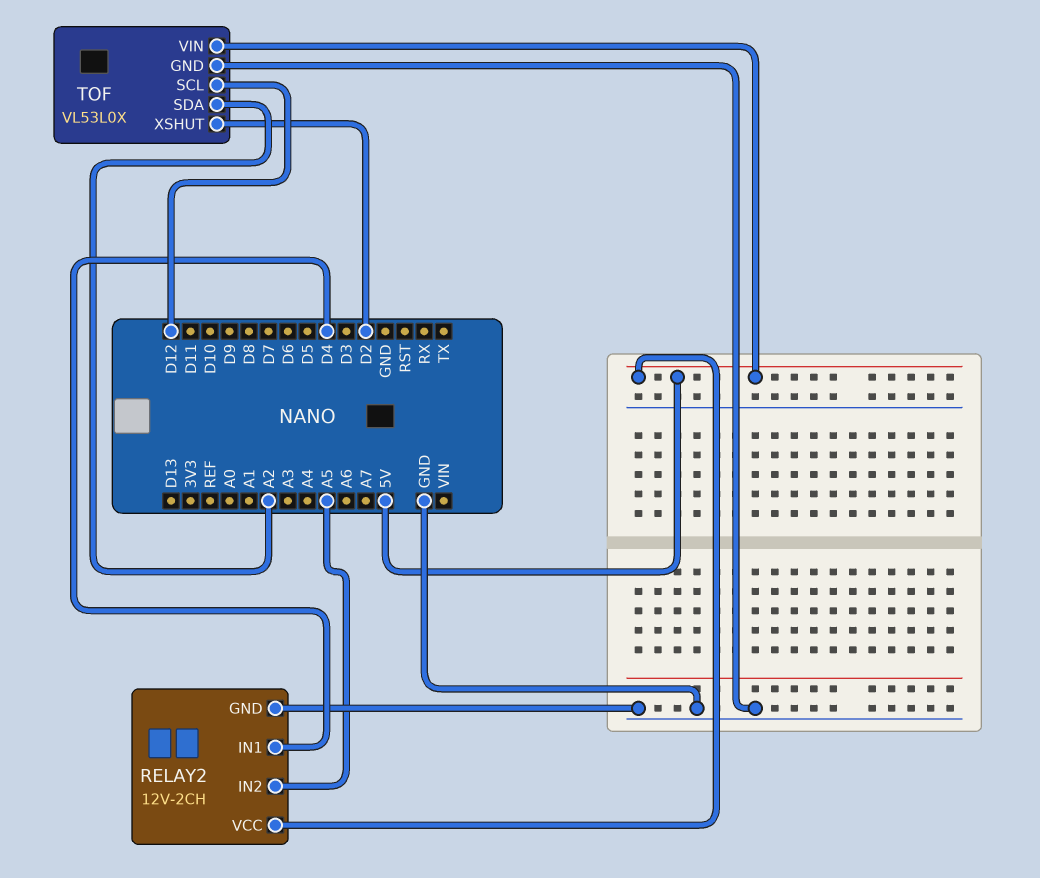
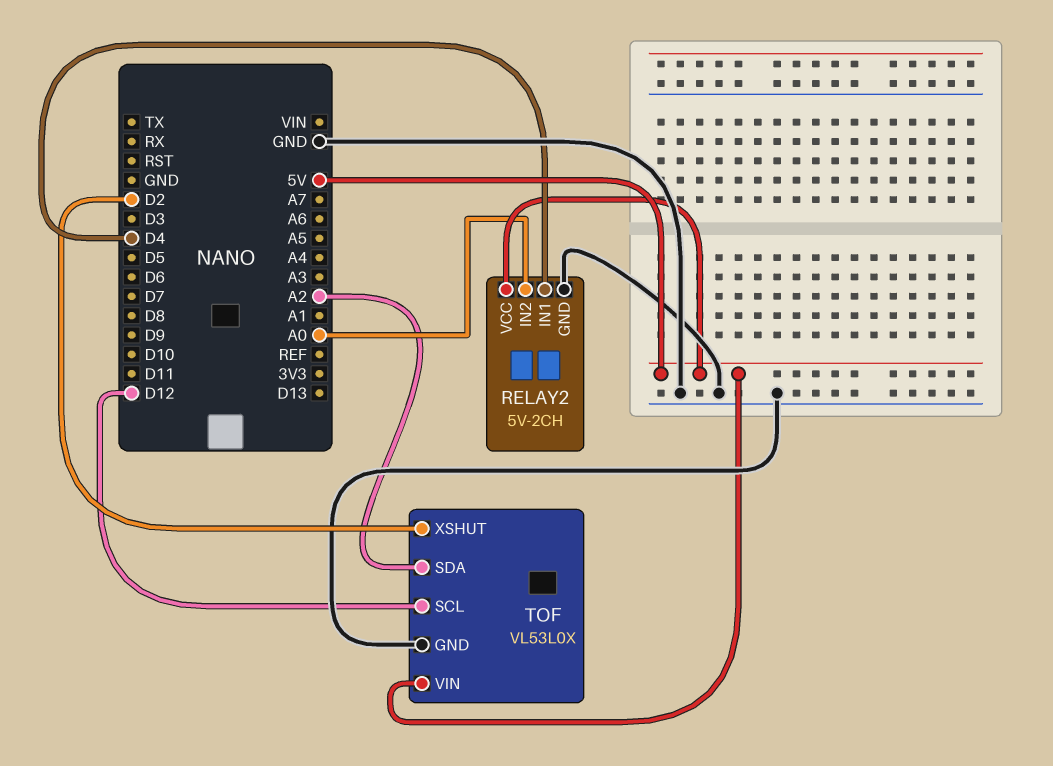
RELAY2: 12V-2CH -> 5V-2CH
RELAY2 pin IN2: A5 -> A0

